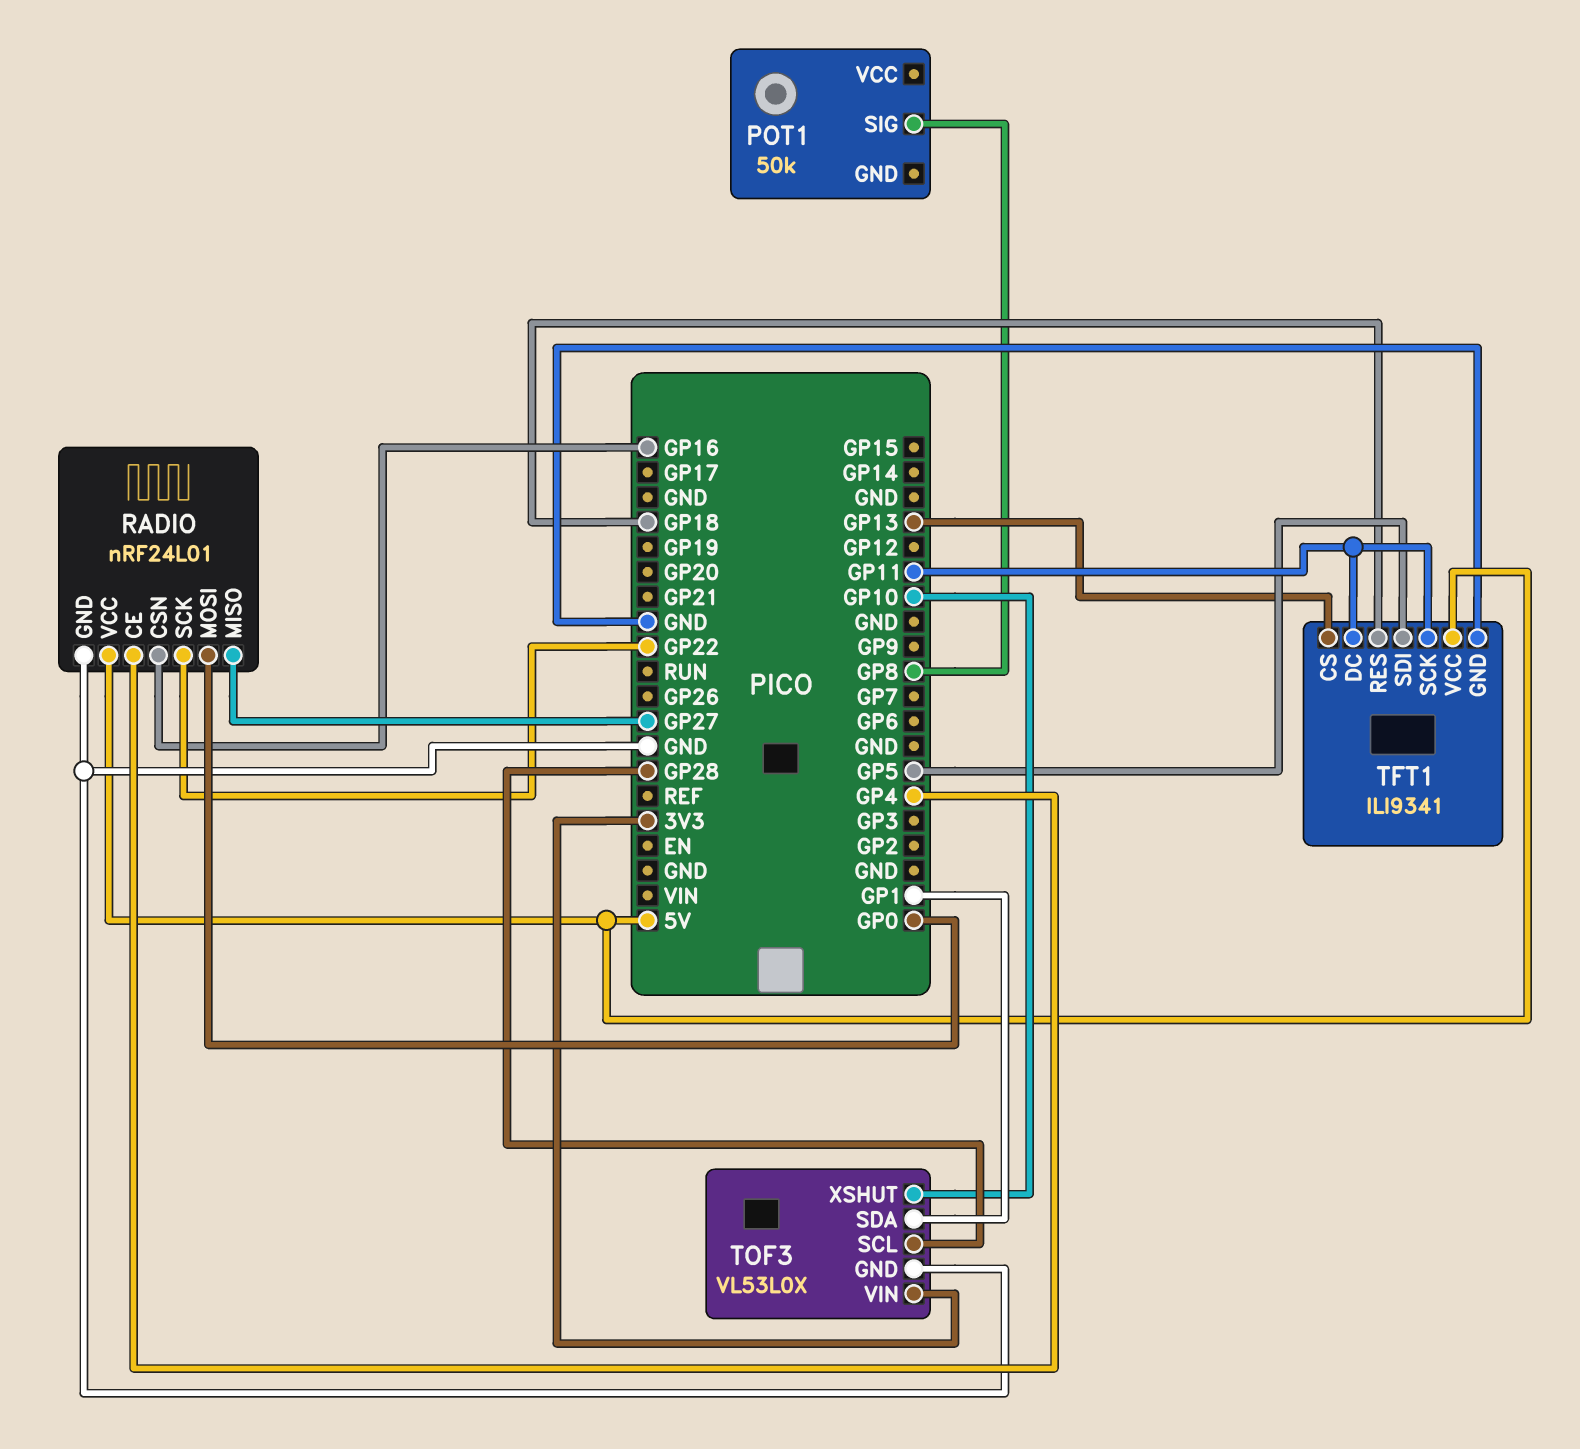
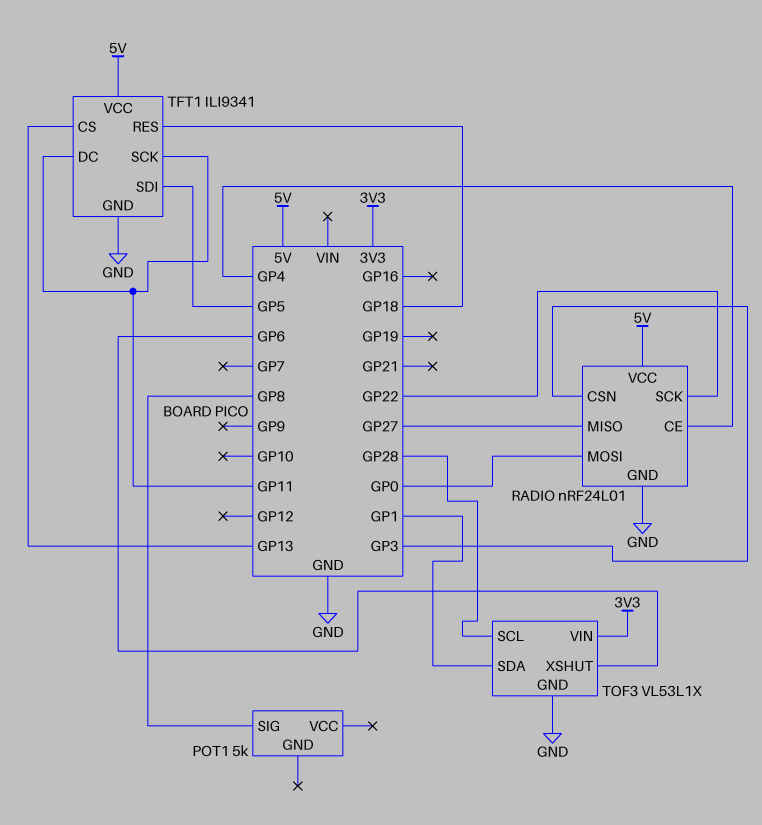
POT1: 50k -> 5k
RADIO pin CSN: GP16 -> GP3
TOF3: VL53L0X -> VL53L1X
TOF3 pin XSHUT: GP10 -> GP6

